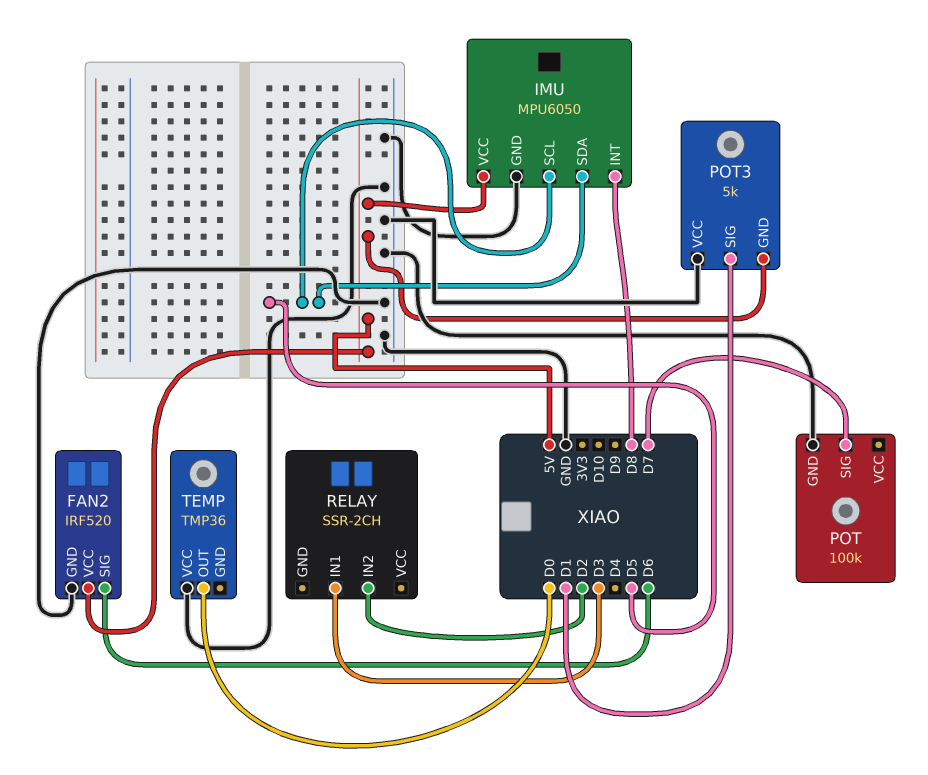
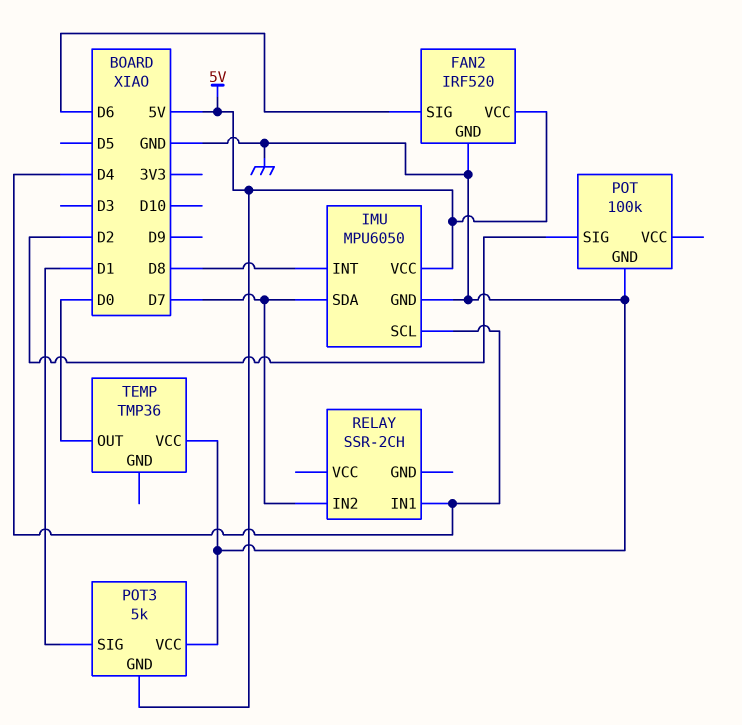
IMU pin SCL: D5 -> D4
IMU pin SDA: D5 -> D7
POT pin SIG: D7 -> D2
RELAY pin IN1: D3 -> D4
RELAY pin IN2: D2 -> D7

